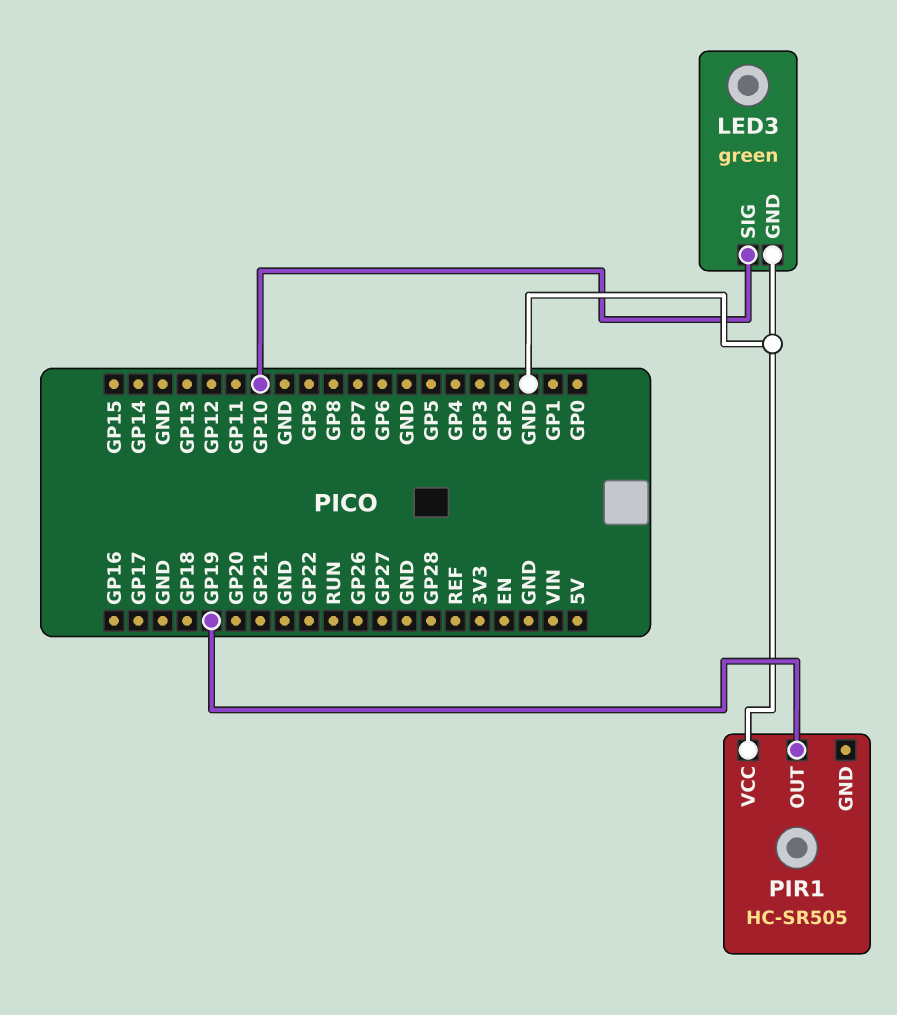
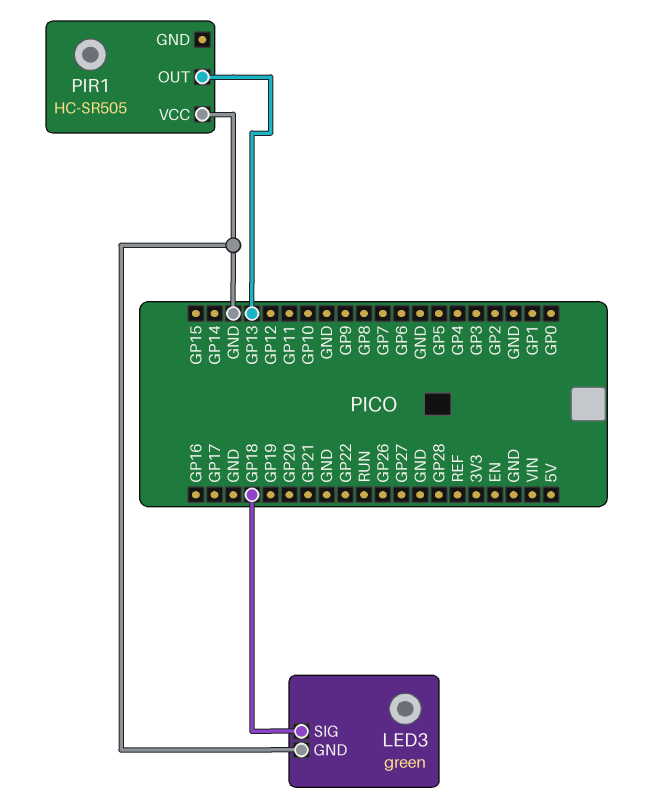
LED3 pin SIG: GP10 -> GP18
PIR1 pin OUT: GP19 -> GP13

